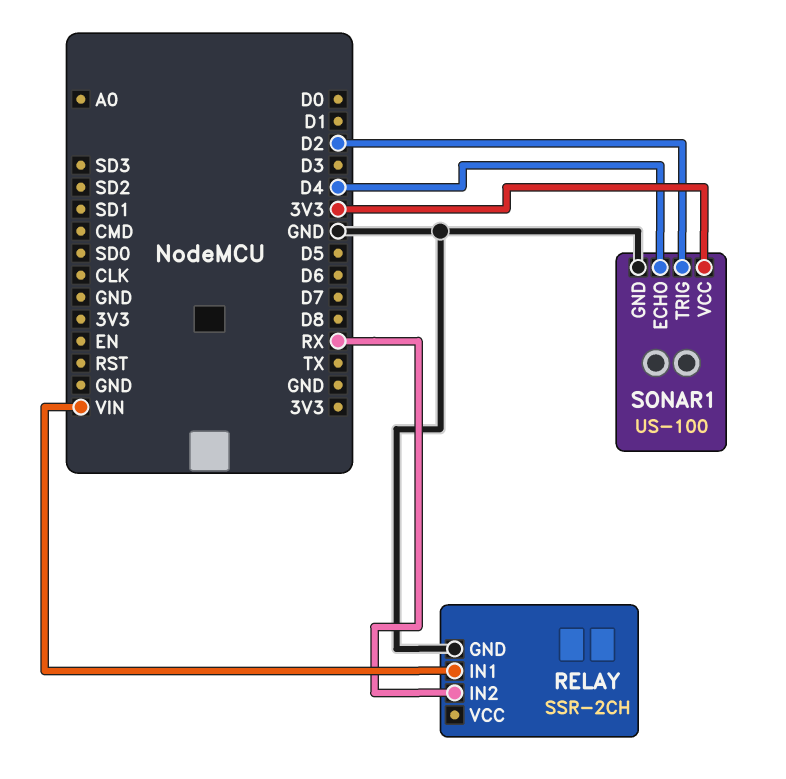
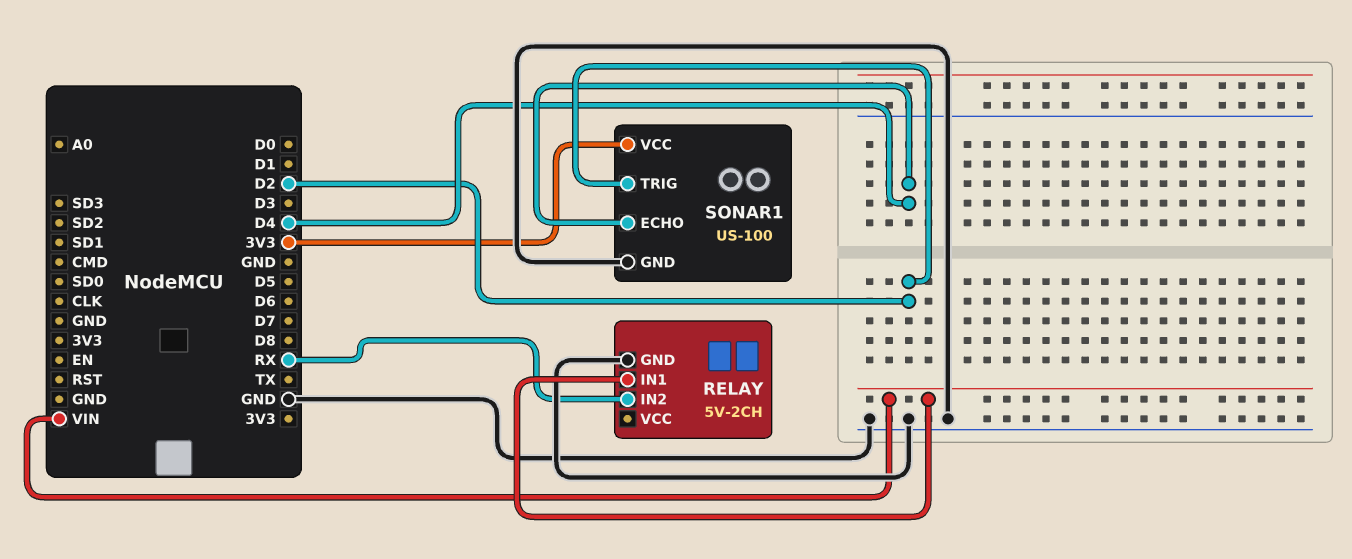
RELAY: SSR-2CH -> 5V-2CH

